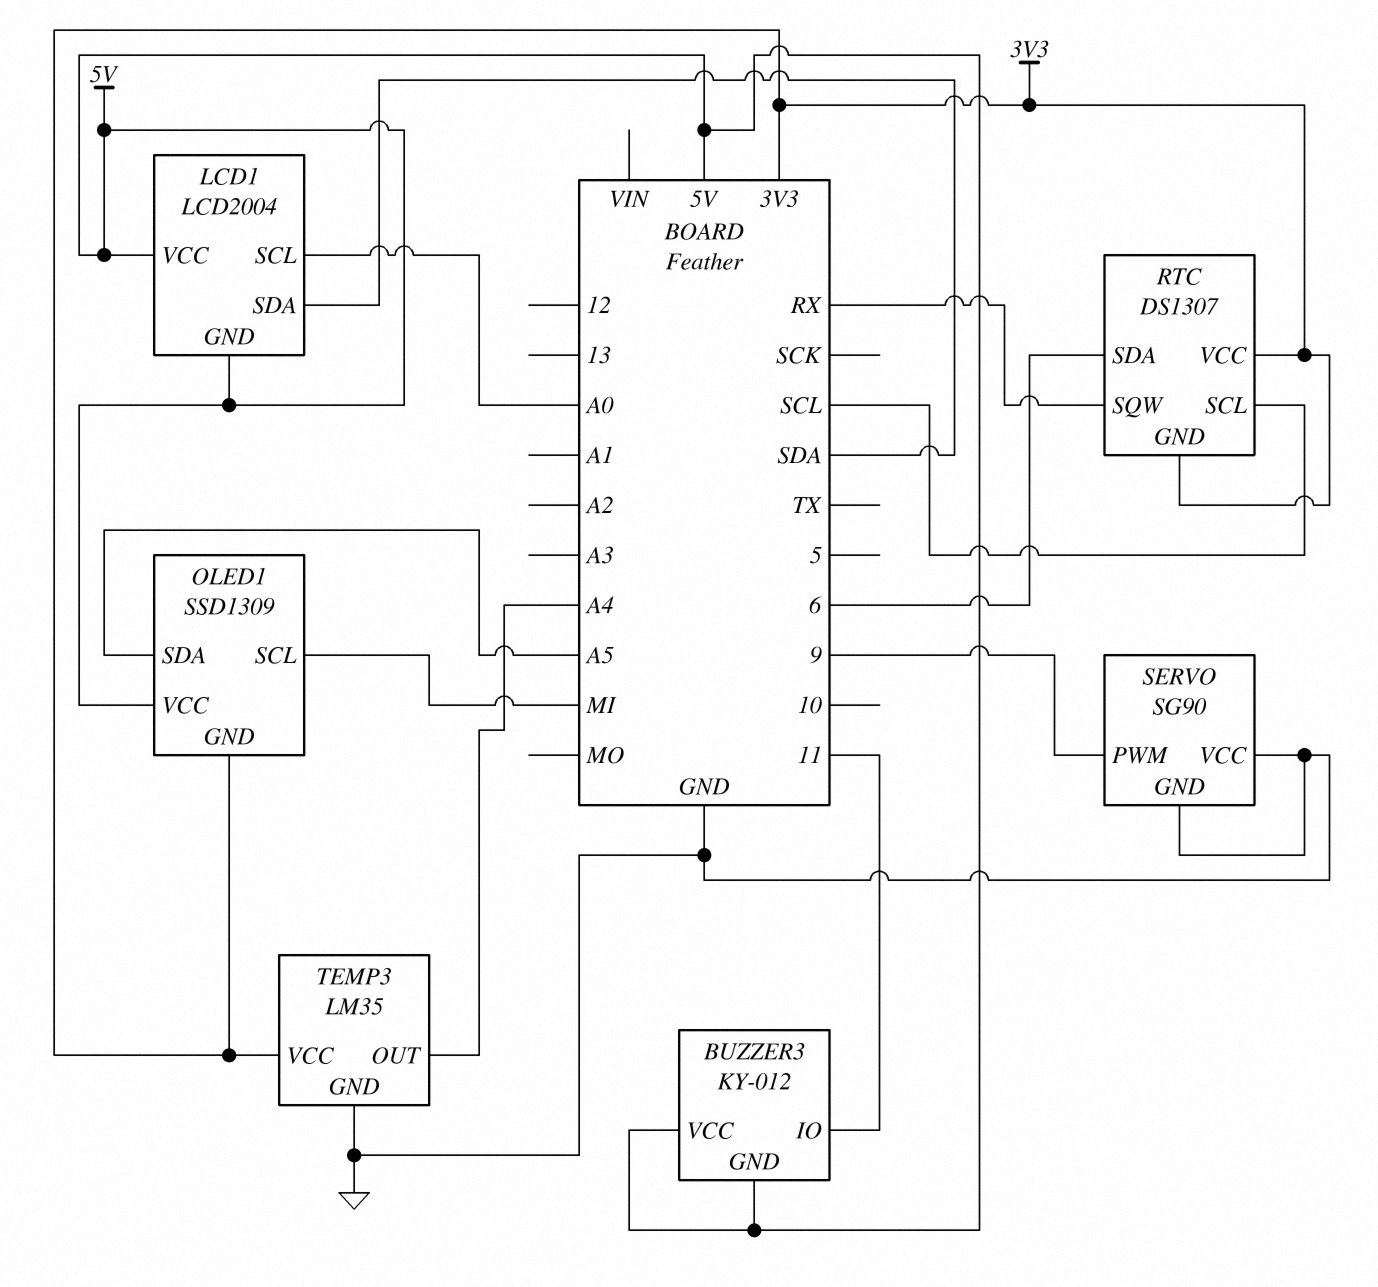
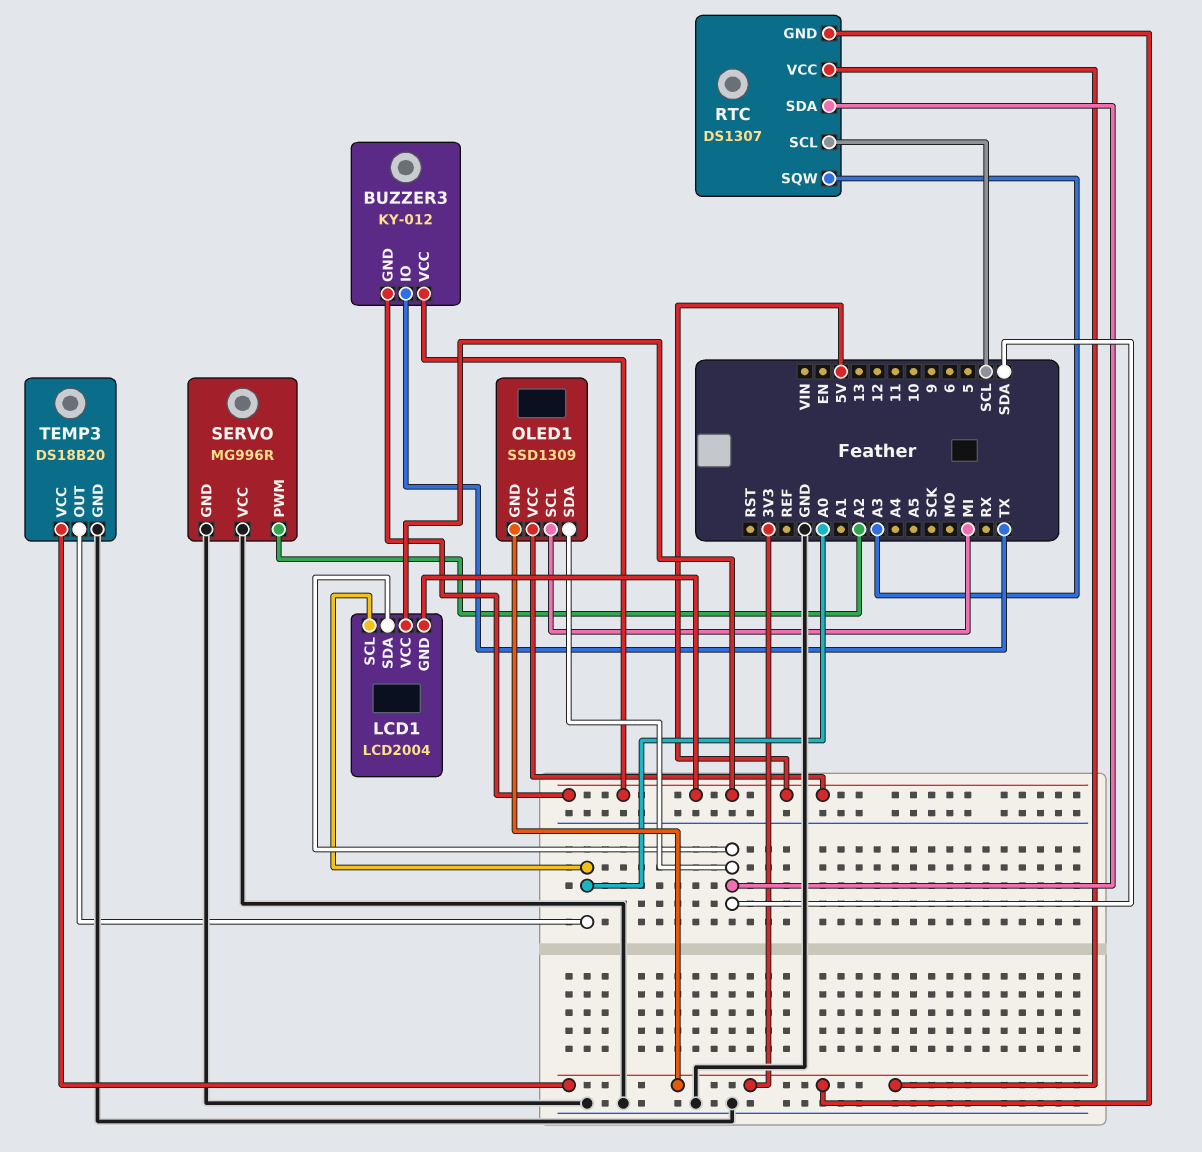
BUZZER3 pin IO: 11 -> TX
OLED1 pin SDA: A5 -> SDA
RTC pin SDA: 6 -> SDA
RTC pin SQW: RX -> A3
SERVO: SG90 -> MG996R
SERVO pin PWM: 9 -> A2
TEMP3: LM35 -> DS18B20
TEMP3 pin OUT: A4 -> A0

